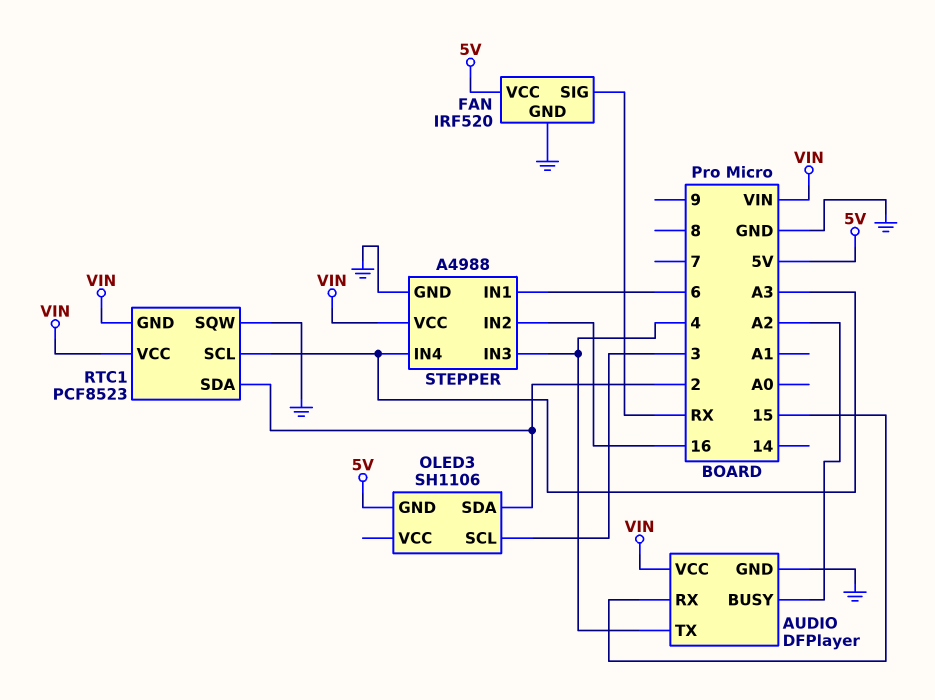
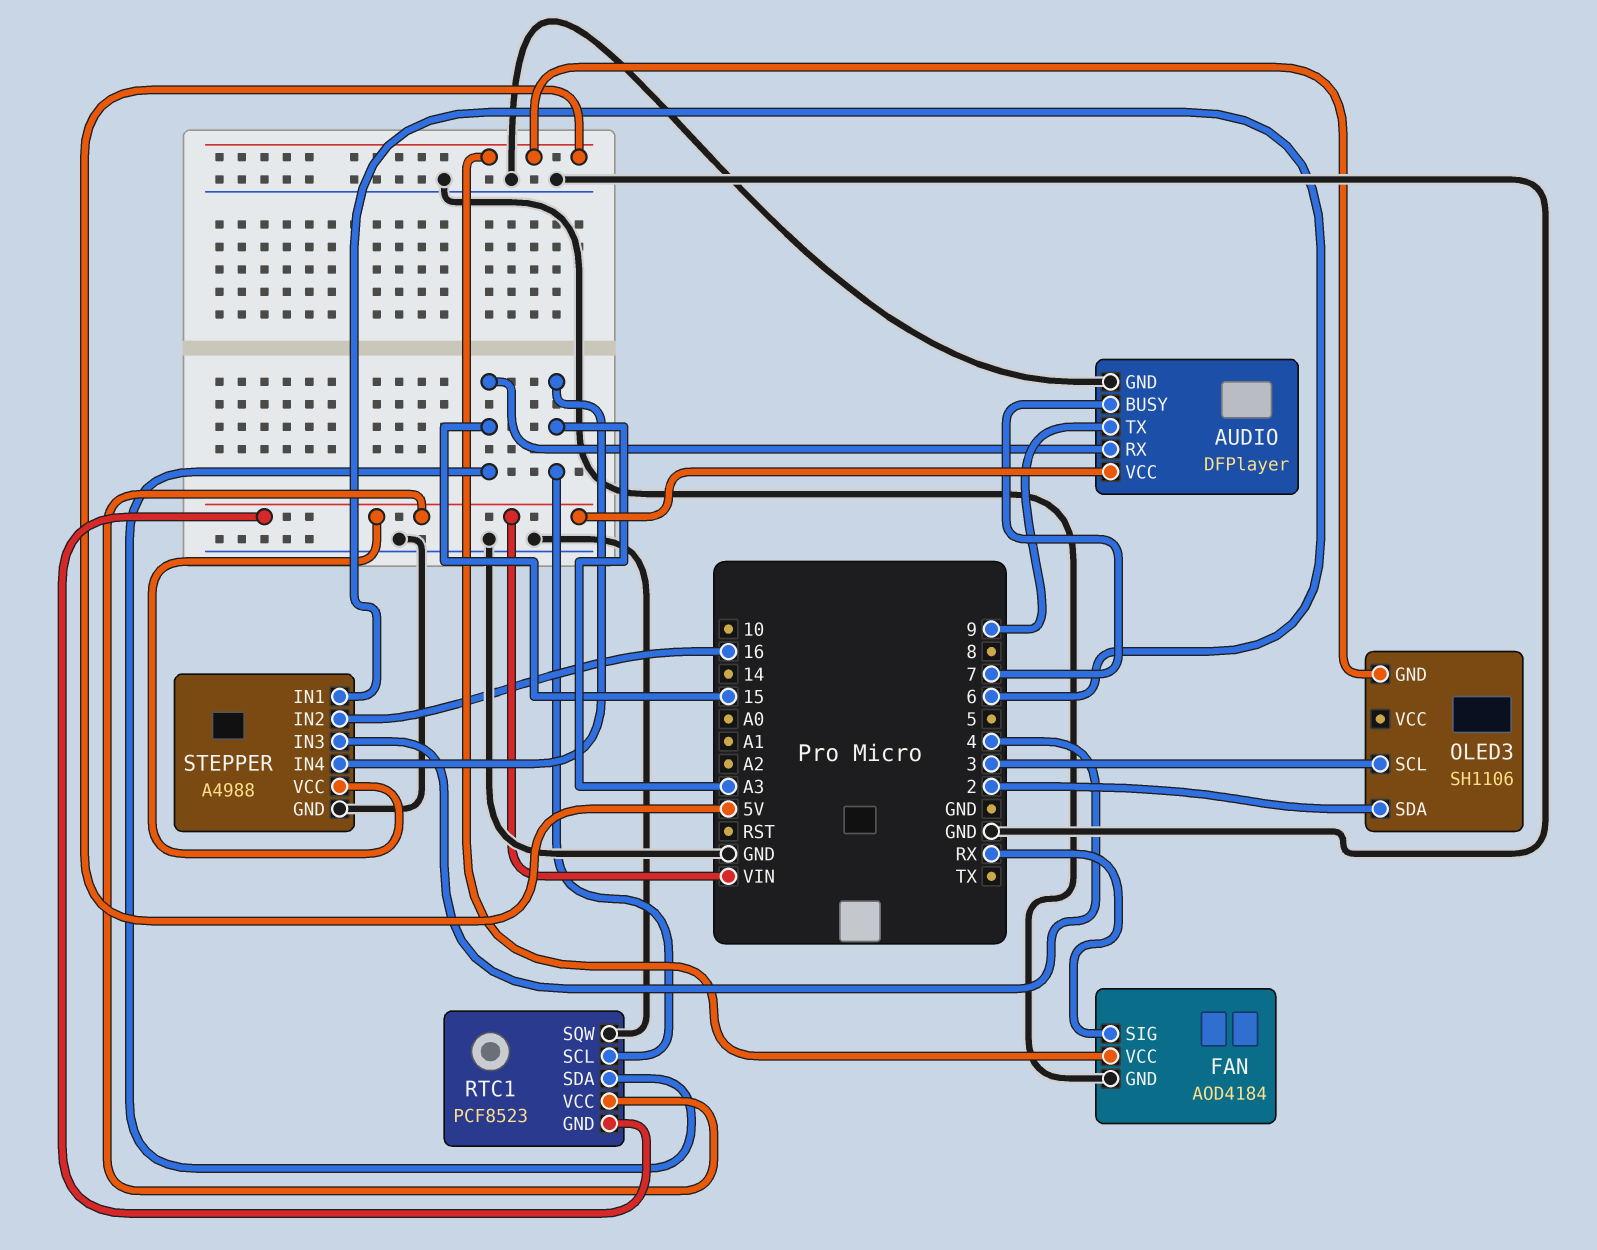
AUDIO pin BUSY: A2 -> 7
AUDIO pin TX: 4 -> 9
FAN: IRF520 -> AOD4184
RTC1 pin SDA: 2 -> 15

